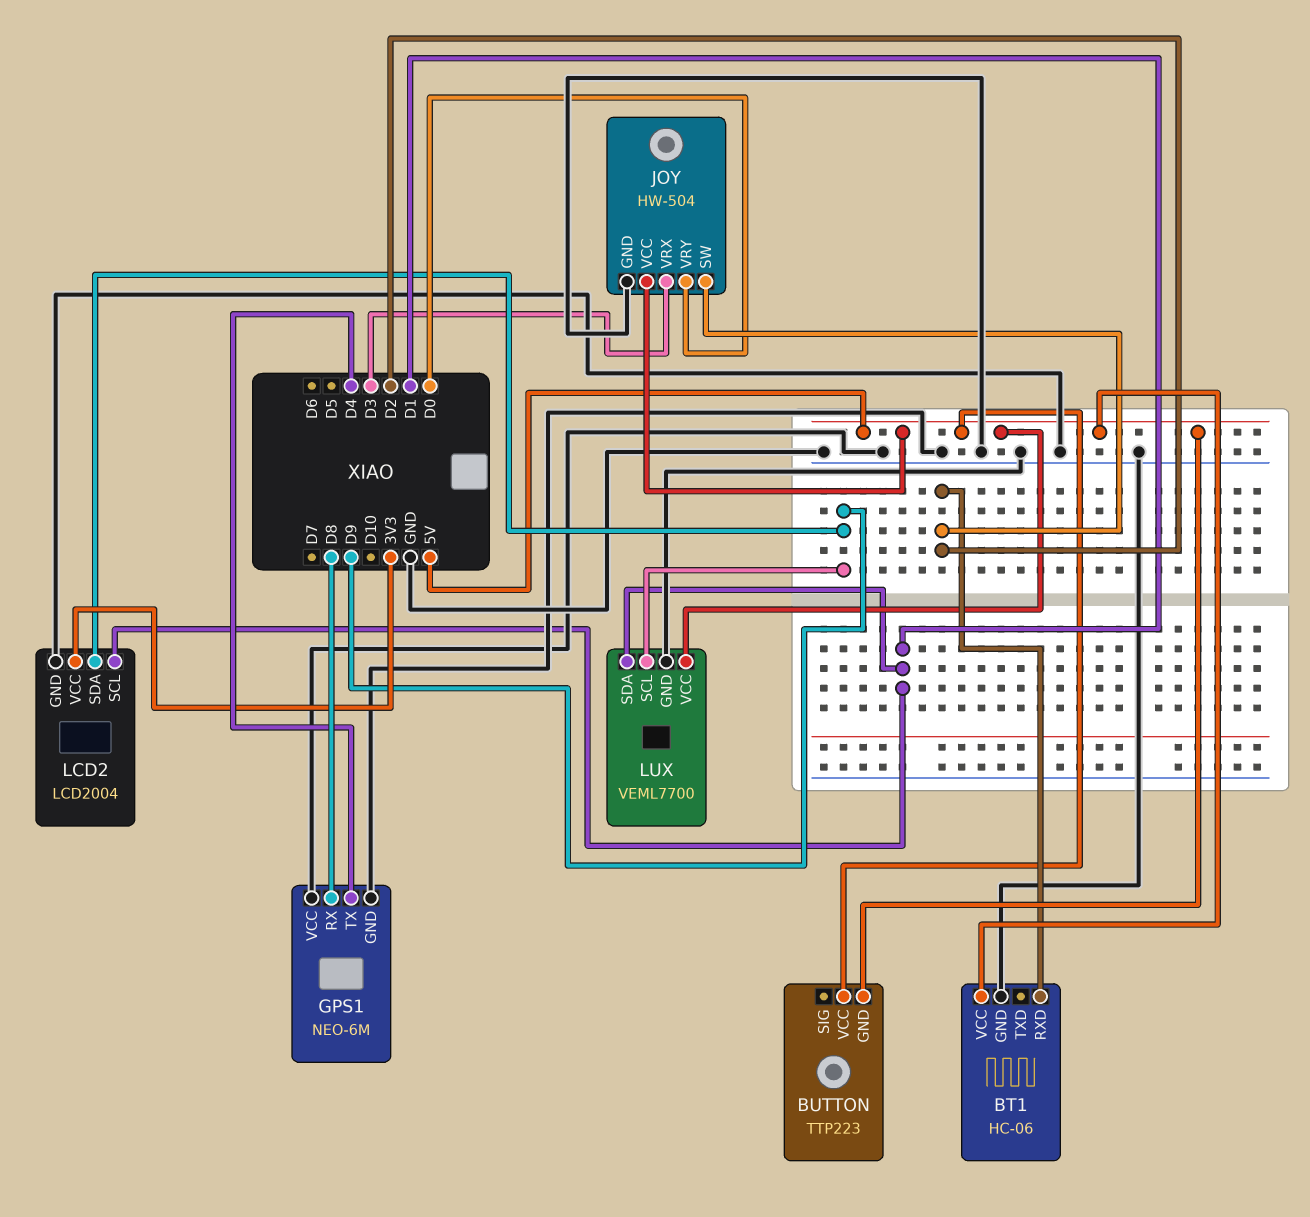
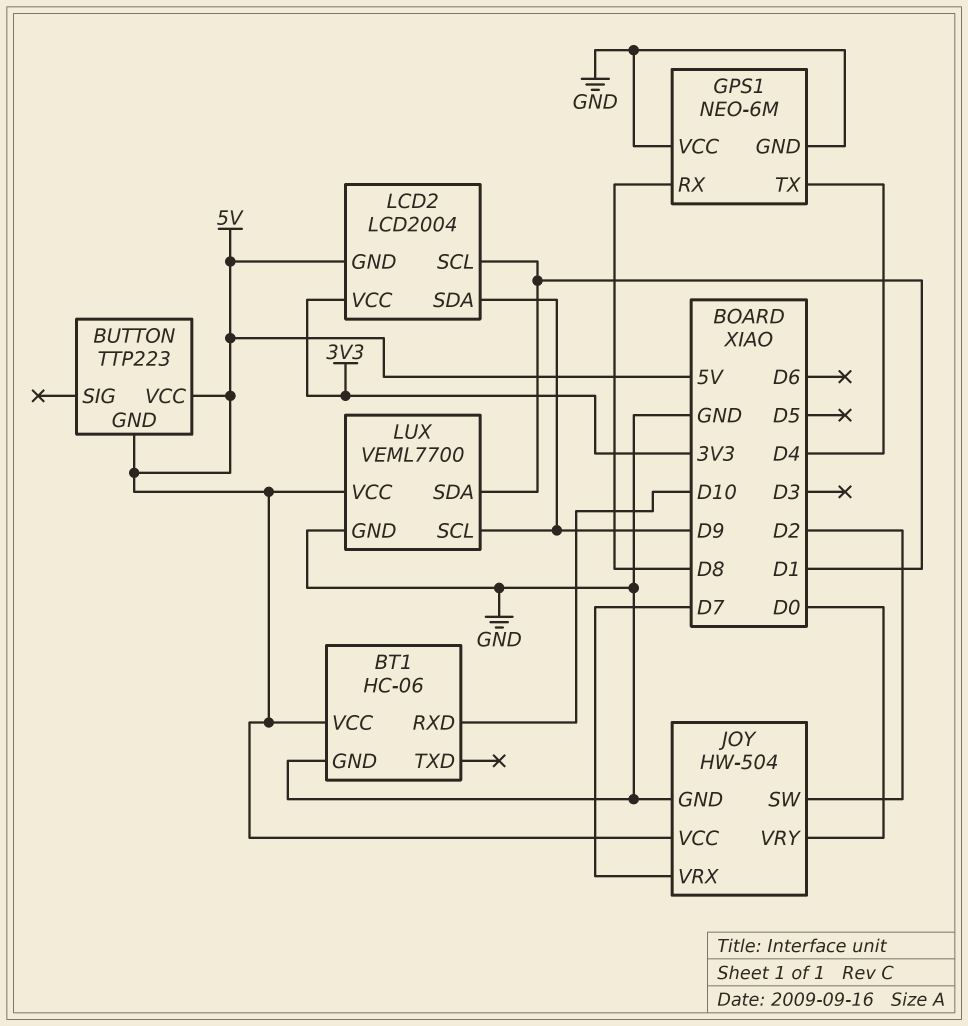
BT1 pin RXD: D2 -> D10
JOY pin VRX: D3 -> D7
LCD2 pin GND: GND -> 5V

